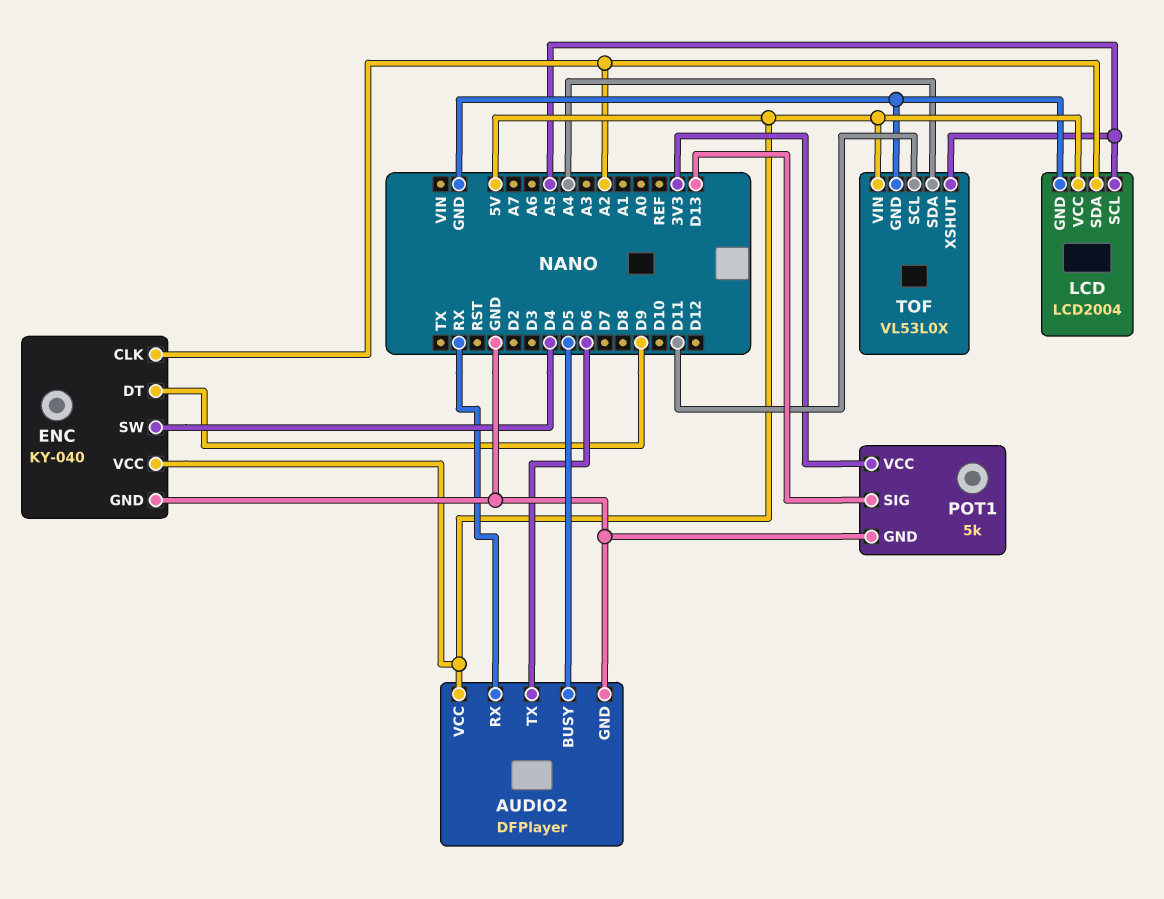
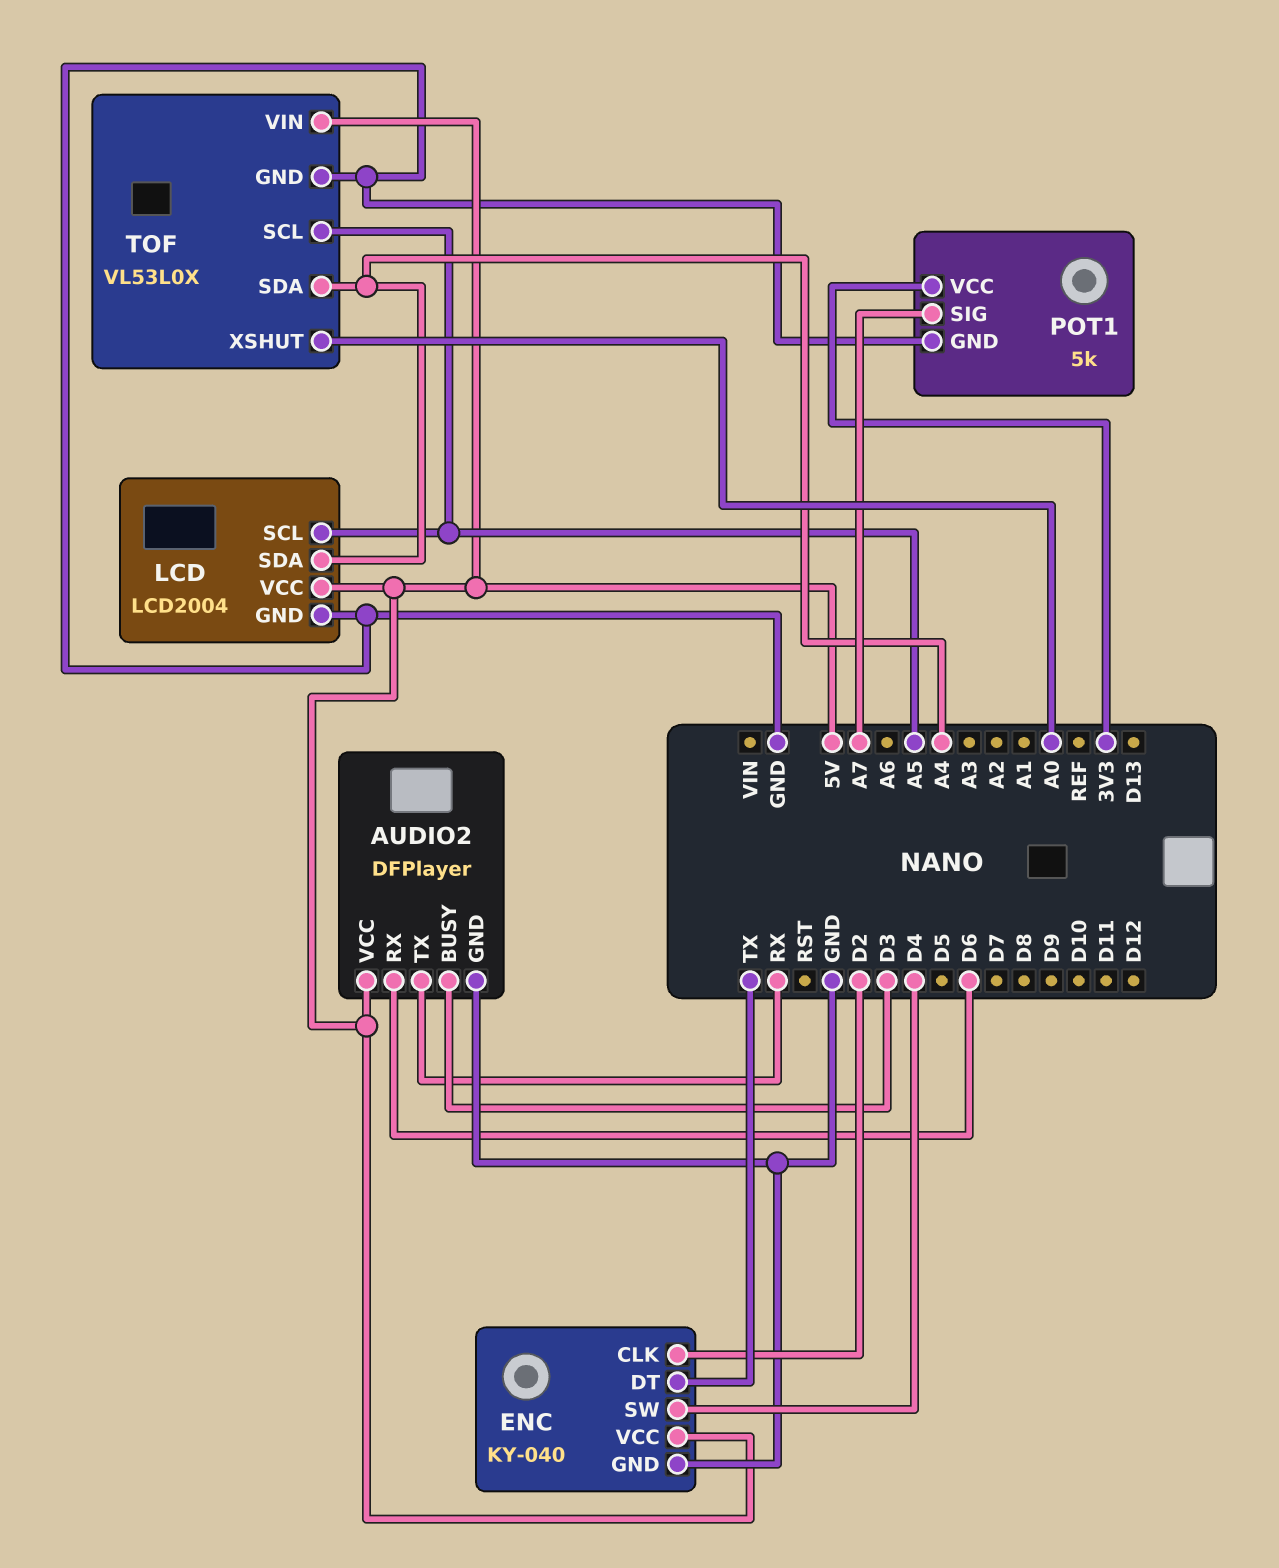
AUDIO2 pin BUSY: D5 -> D3
AUDIO2 pin RX: RX -> D6
AUDIO2 pin TX: D6 -> RX
ENC pin CLK: A2 -> D2
ENC pin DT: D9 -> TX
LCD pin SDA: A2 -> A4
POT1 pin SIG: D13 -> A7
TOF pin SCL: D11 -> A5
TOF pin XSHUT: A5 -> A0

